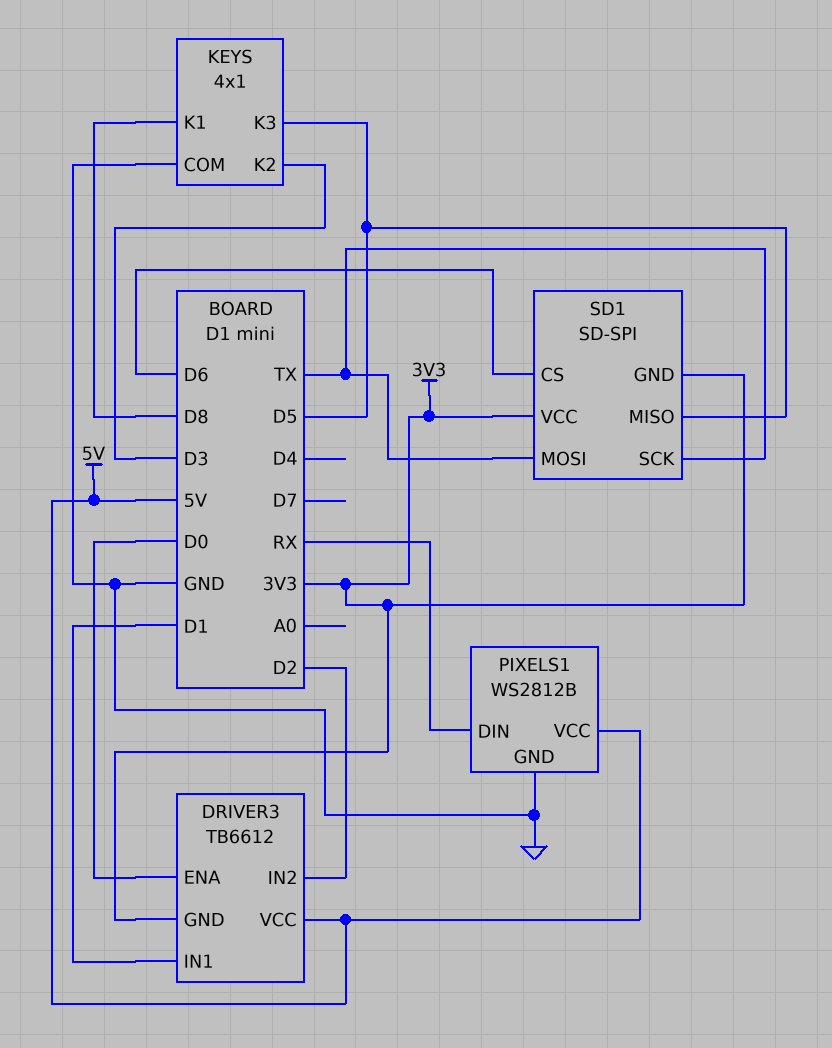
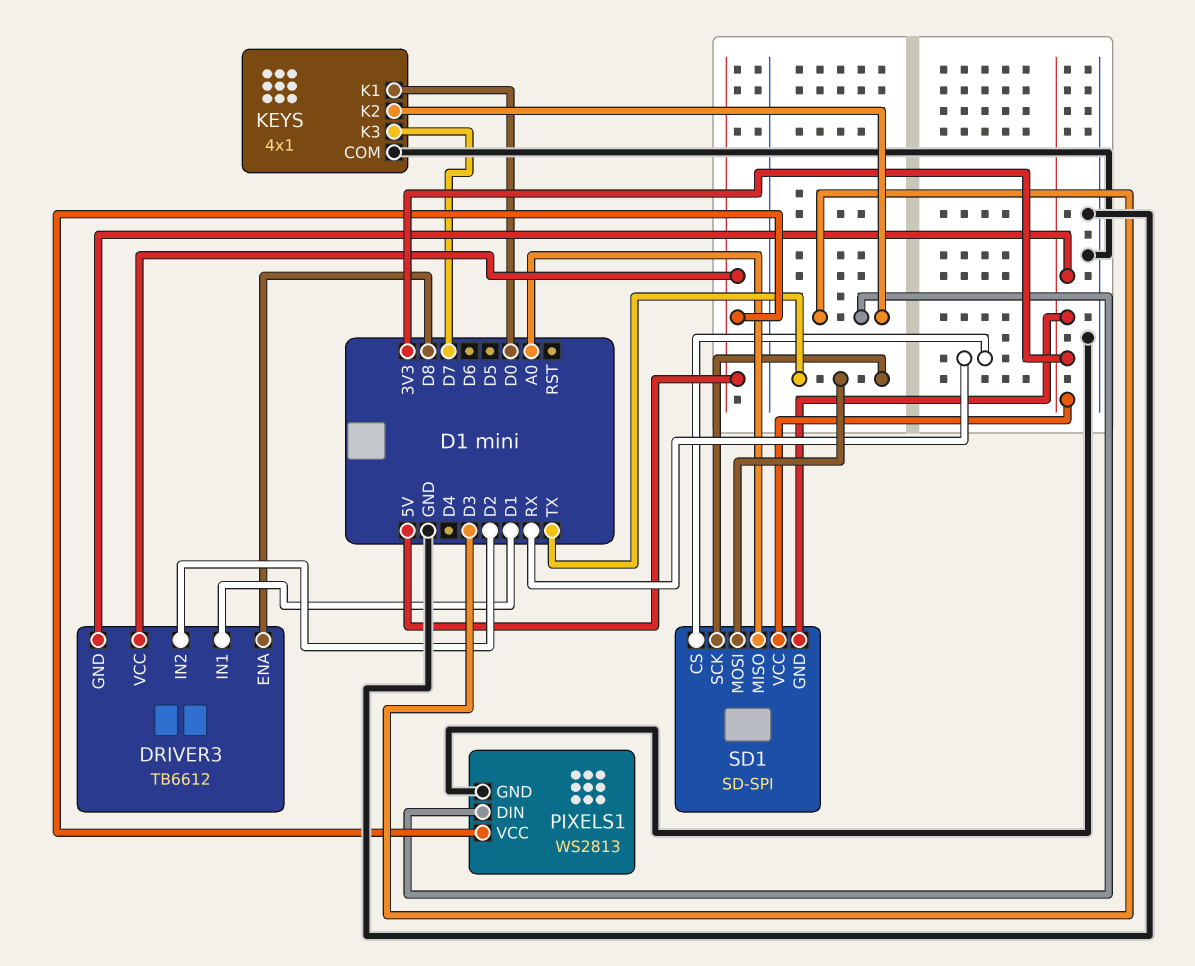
DRIVER3 pin ENA: D0 -> D8
KEYS pin K1: D8 -> D0
KEYS pin K3: D5 -> D7
PIXELS1: WS2812B -> WS2813
PIXELS1 pin DIN: RX -> D3
SD1 pin CS: D6 -> RX
SD1 pin MISO: D5 -> A0

